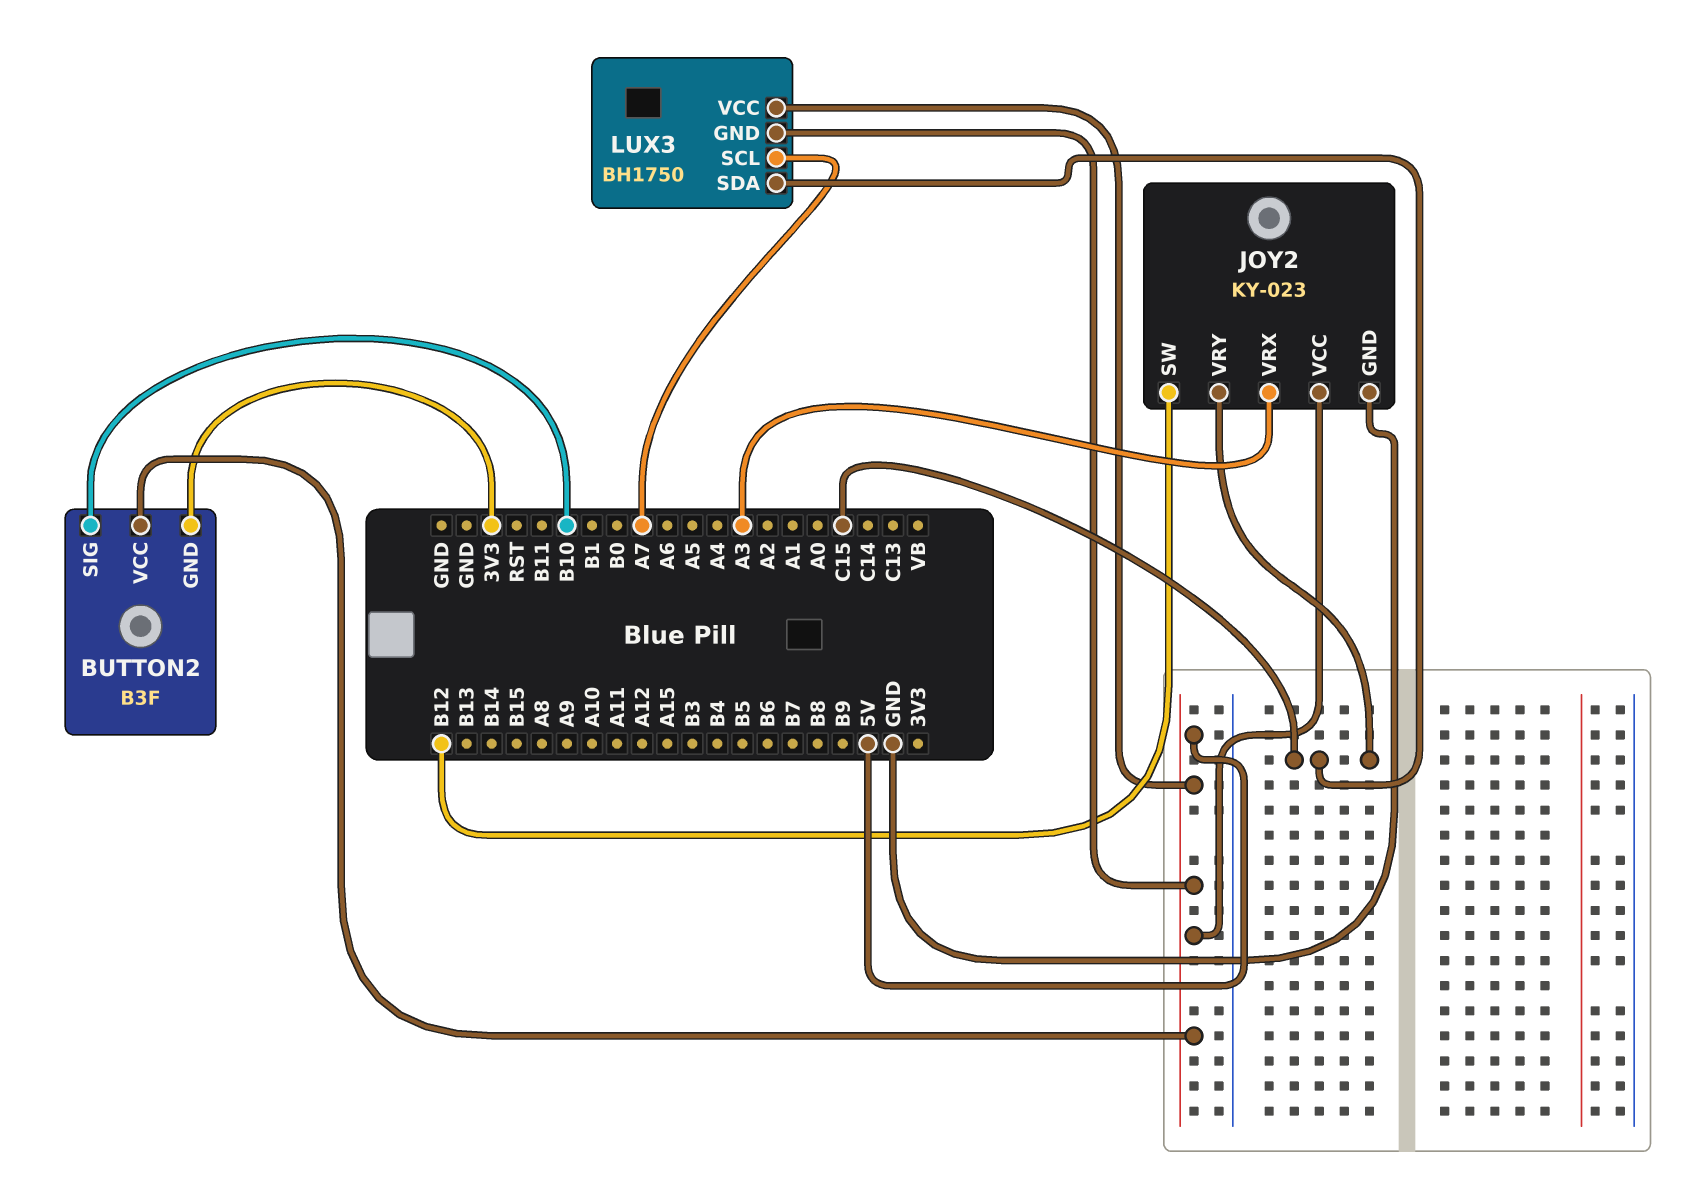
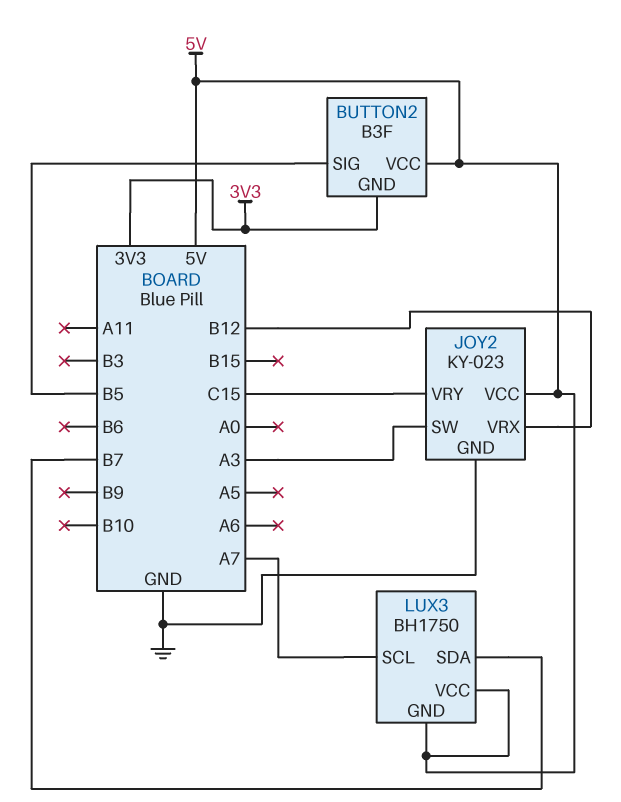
BUTTON2 pin SIG: B10 -> B5
JOY2 pin SW: B12 -> A3
JOY2 pin VRX: A3 -> B12
LUX3 pin SDA: C15 -> B7

